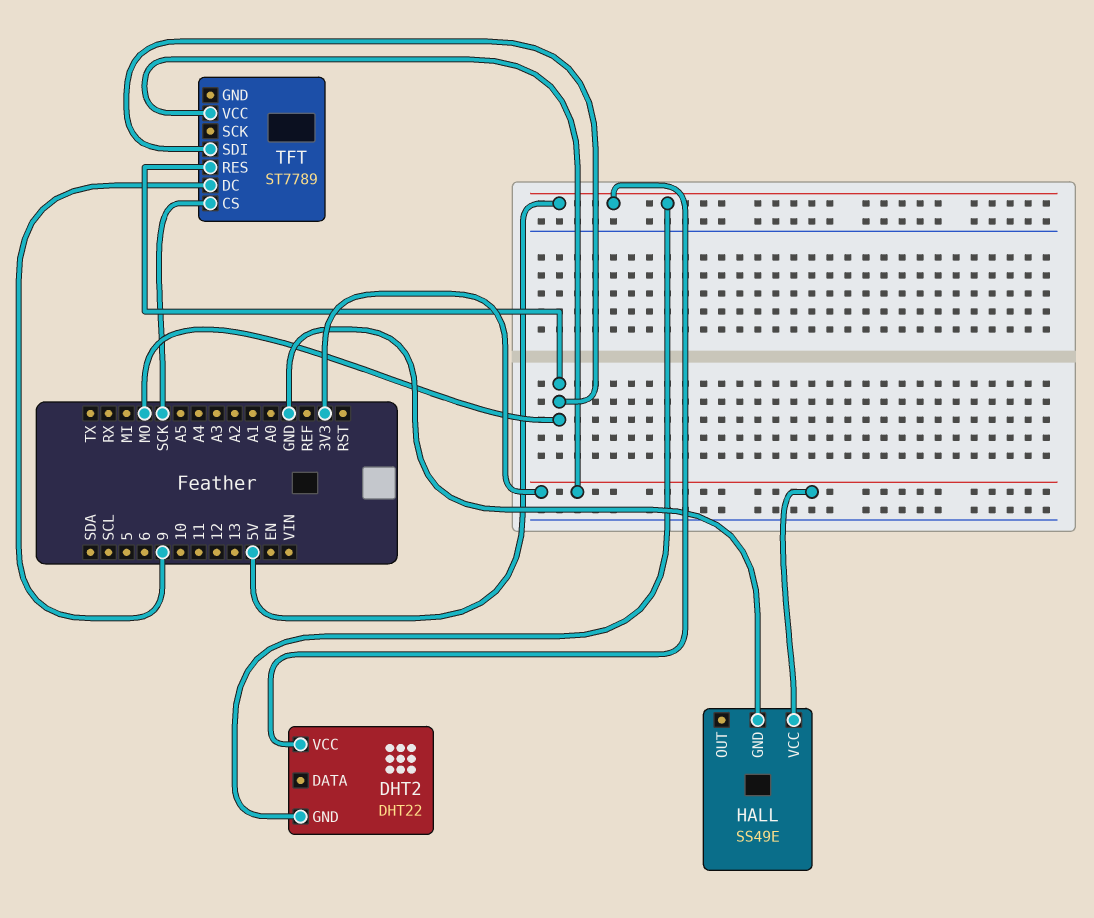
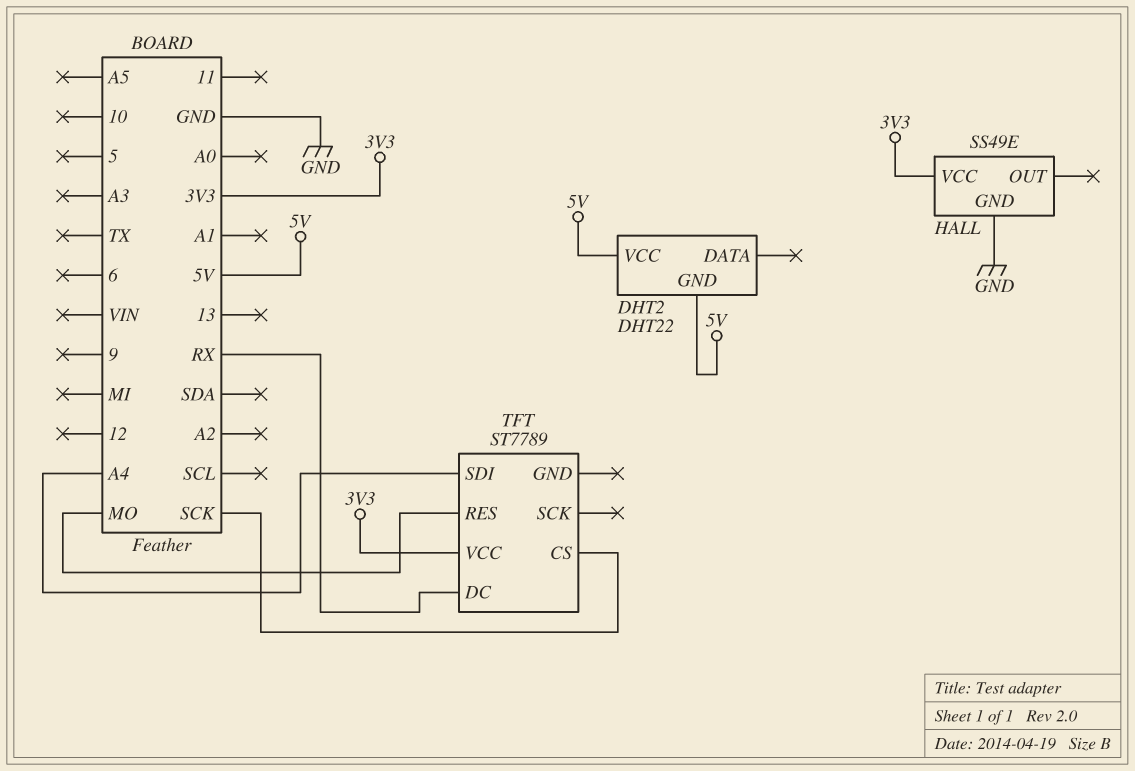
TFT pin DC: 9 -> RX
TFT pin SDI: MO -> A4

